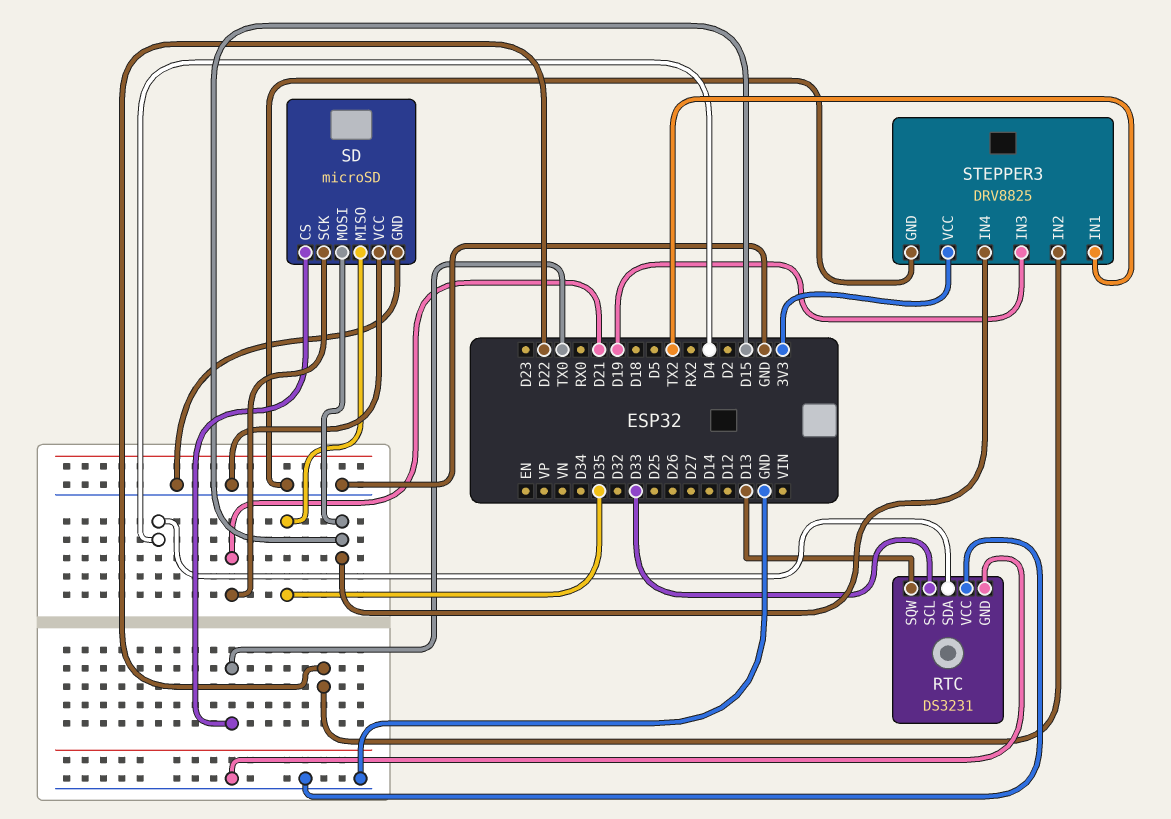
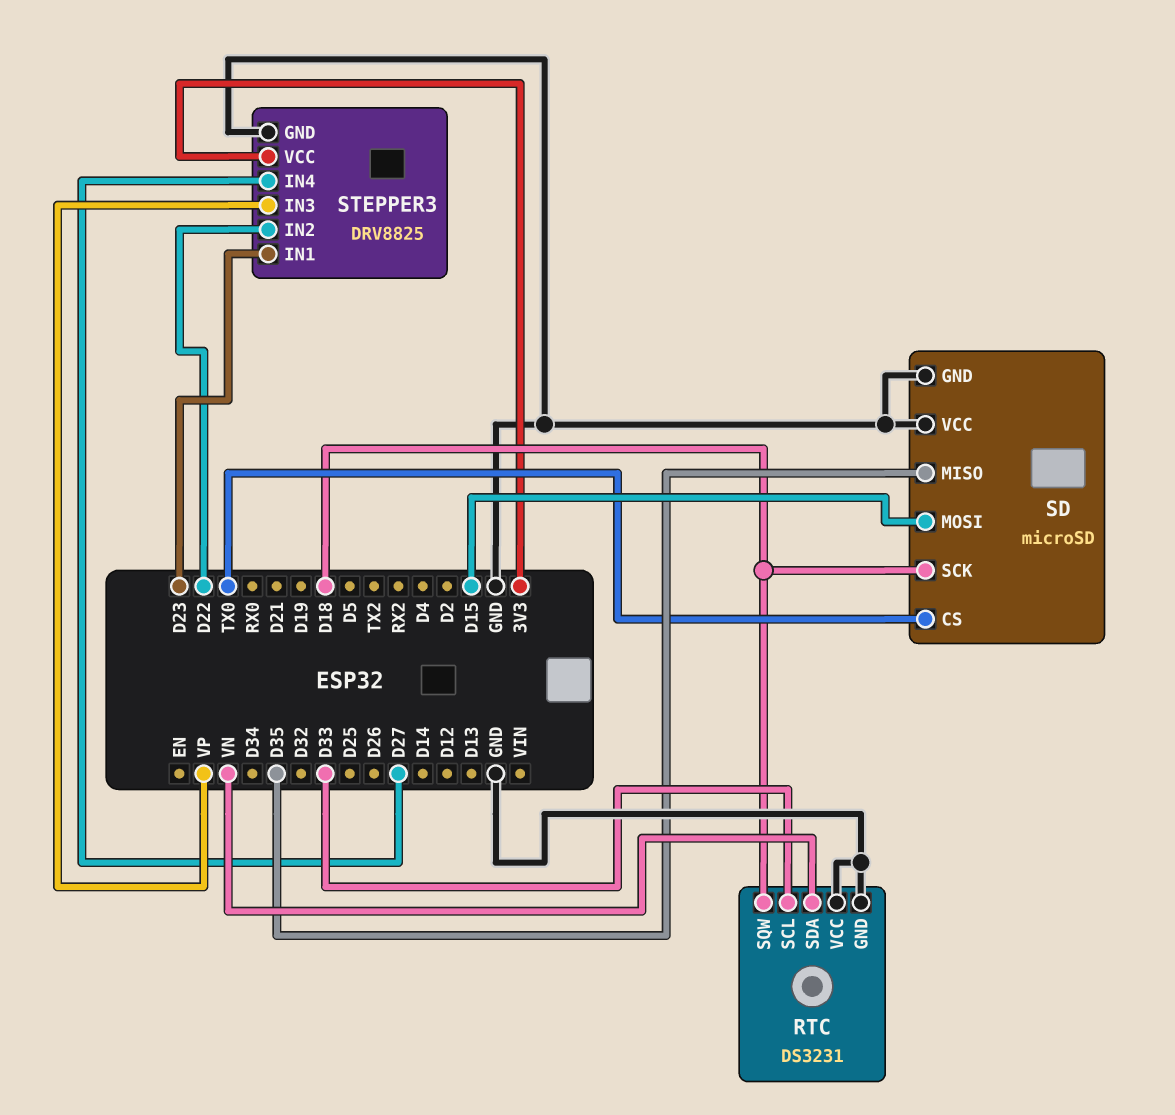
RTC pin SDA: D4 -> VN
RTC pin SQW: D13 -> D18
SD pin SCK: D21 -> D18
STEPPER3 pin IN1: TX2 -> D23
STEPPER3 pin IN3: D19 -> VP
STEPPER3 pin IN4: D15 -> D27

